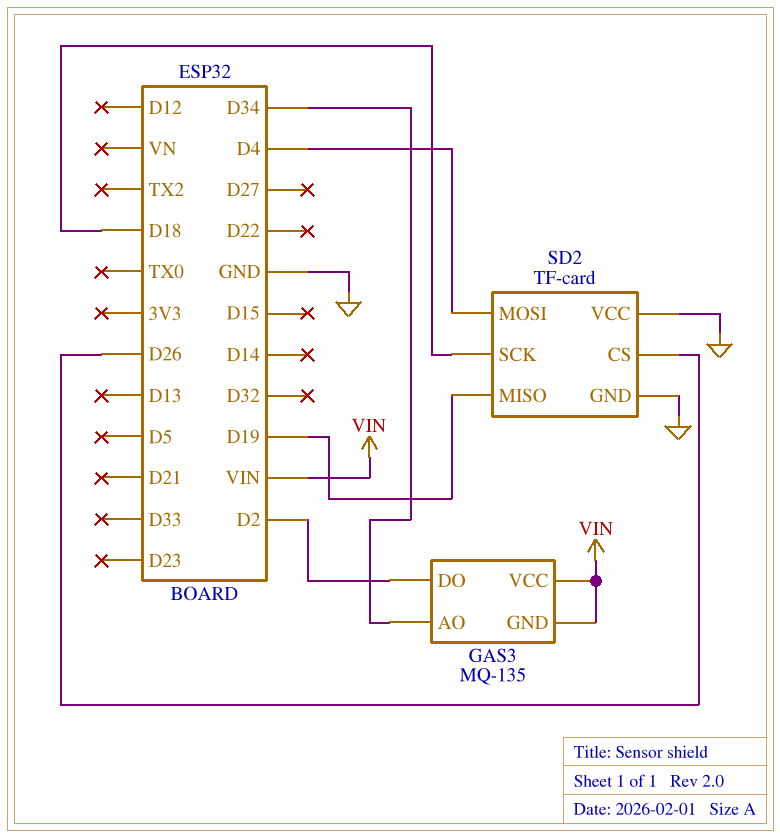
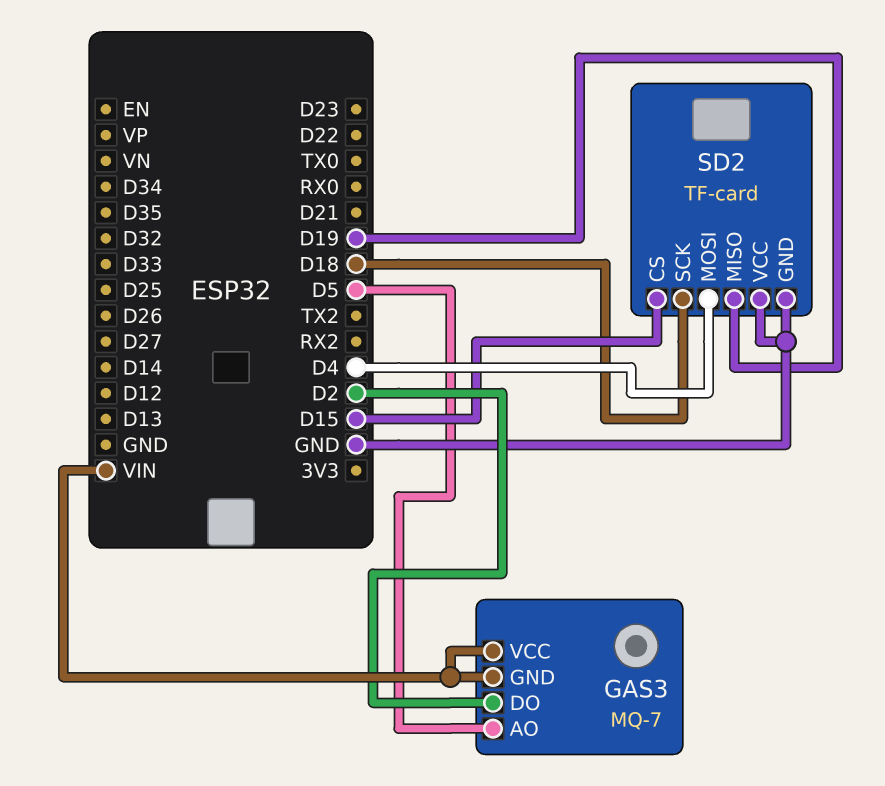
GAS3: MQ-135 -> MQ-7
GAS3 pin AO: D34 -> D5
SD2 pin CS: D26 -> D15

